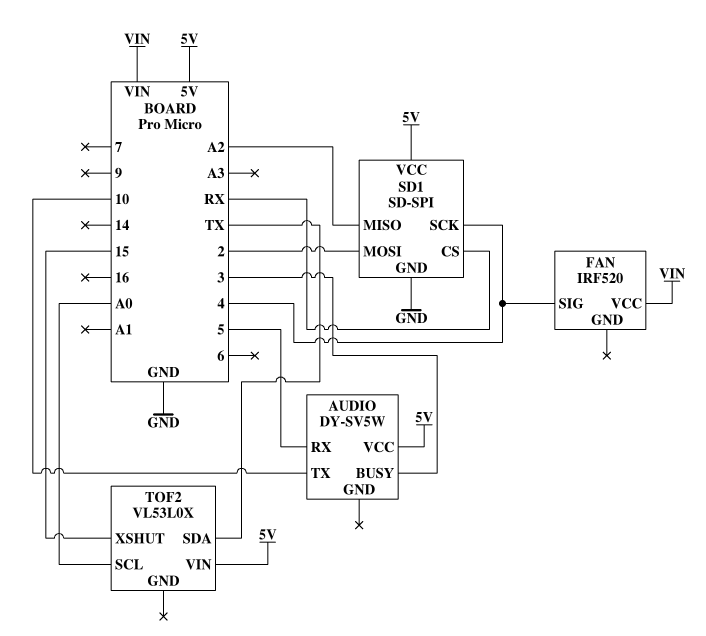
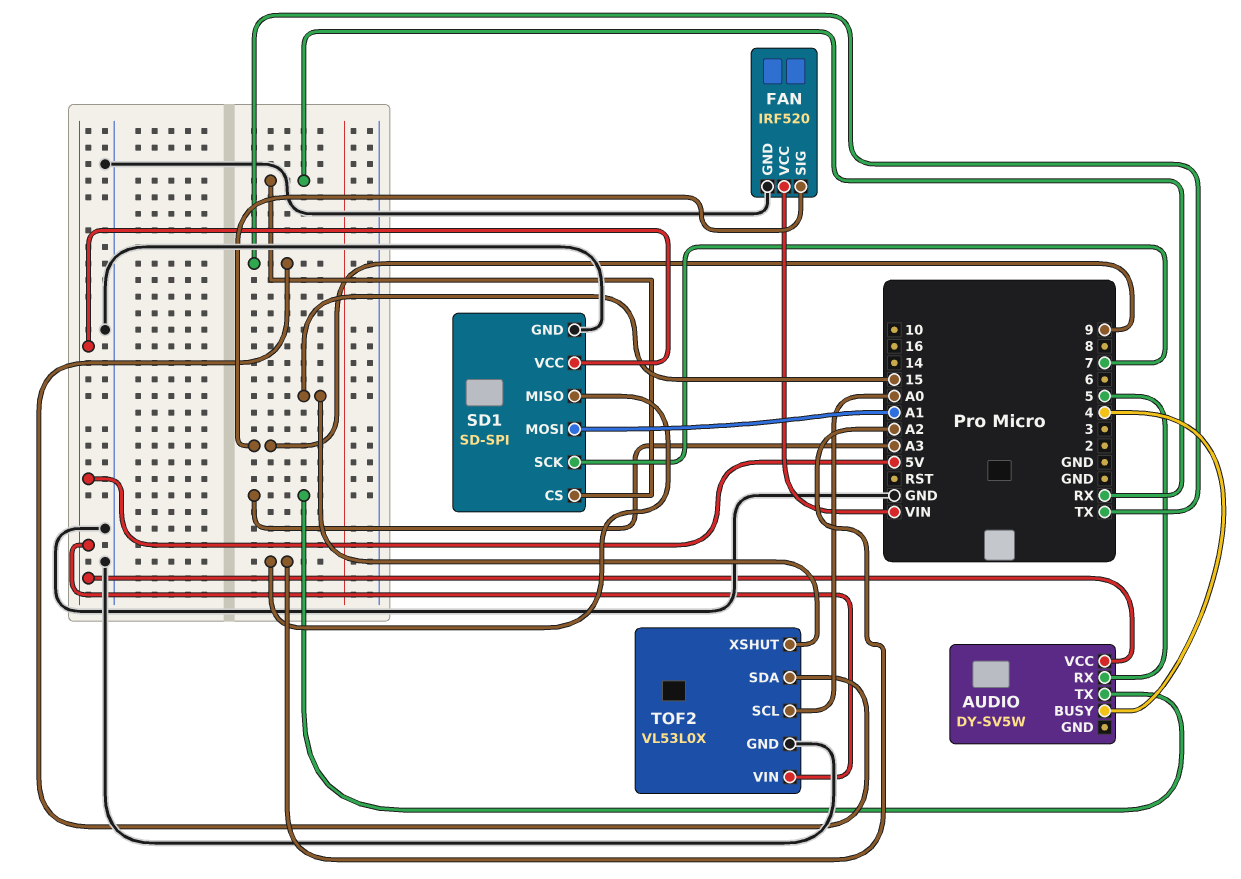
AUDIO pin BUSY: 3 -> 4
AUDIO pin TX: 10 -> A3
FAN pin GND: none -> GND
FAN pin SIG: 4 -> 9
SD1 pin MOSI: 2 -> A1
SD1 pin SCK: 4 -> 7
TOF2 pin GND: none -> GND

